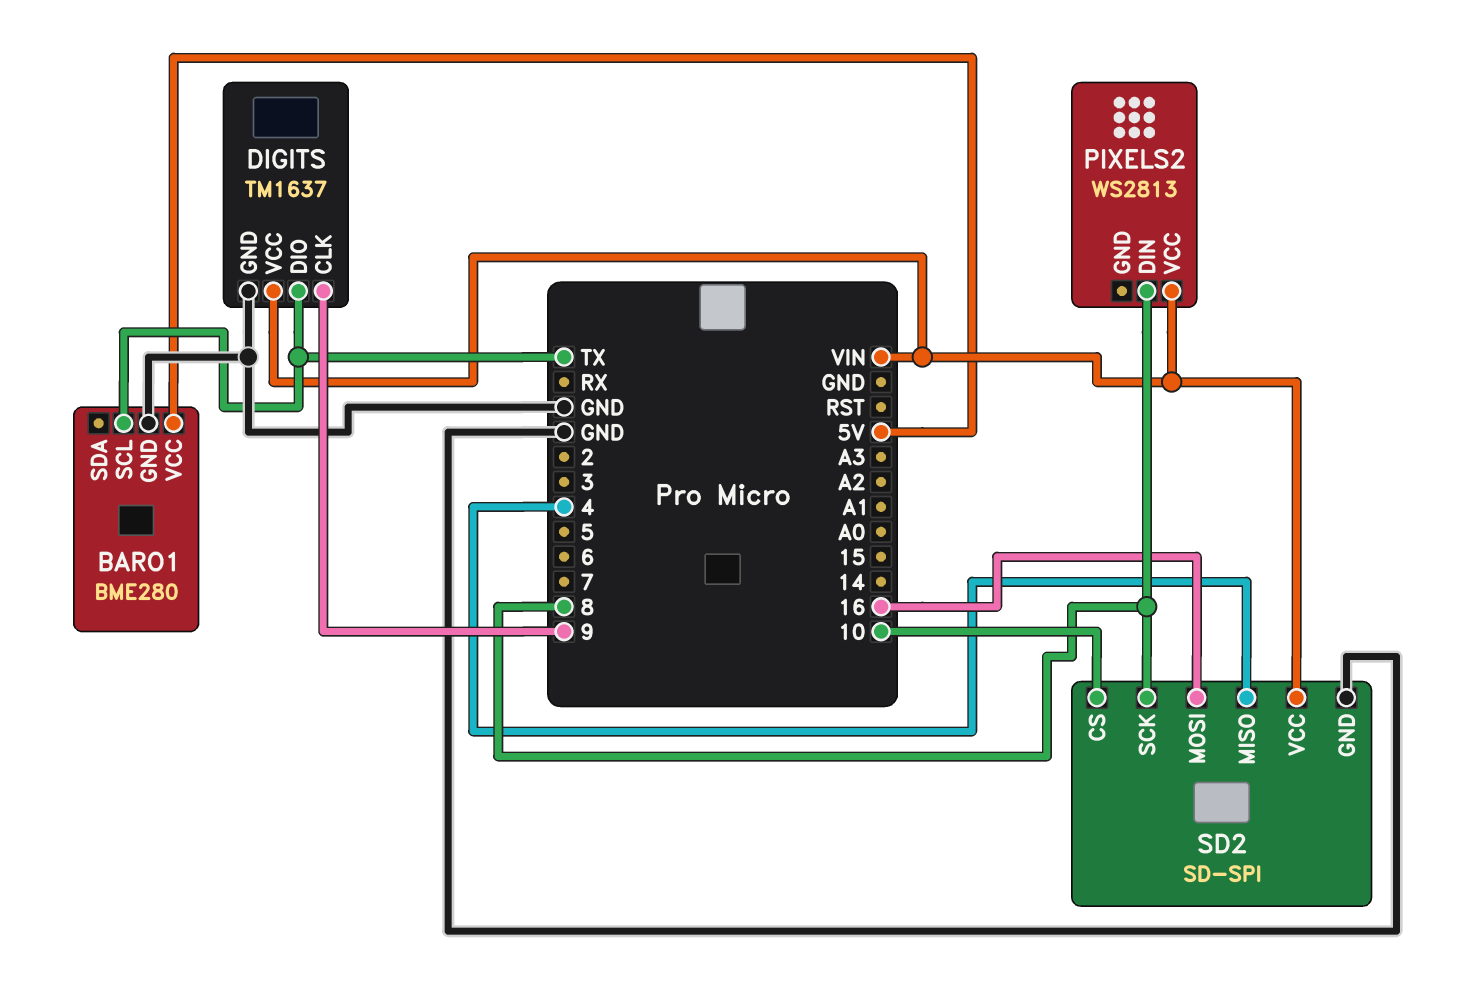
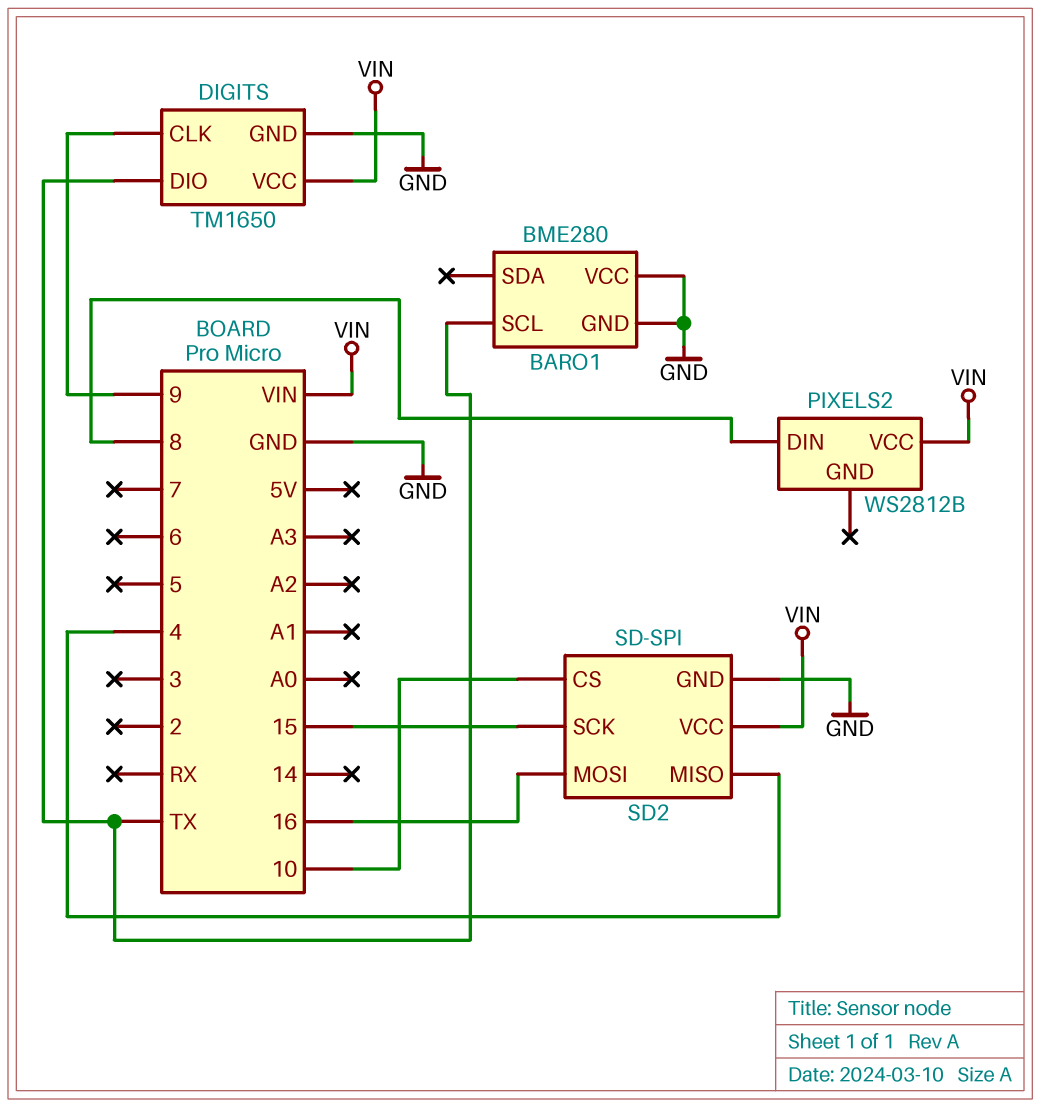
BARO1 pin VCC: 5V -> GND
DIGITS: TM1637 -> TM1650
PIXELS2: WS2813 -> WS2812B
SD2 pin SCK: 8 -> 15

